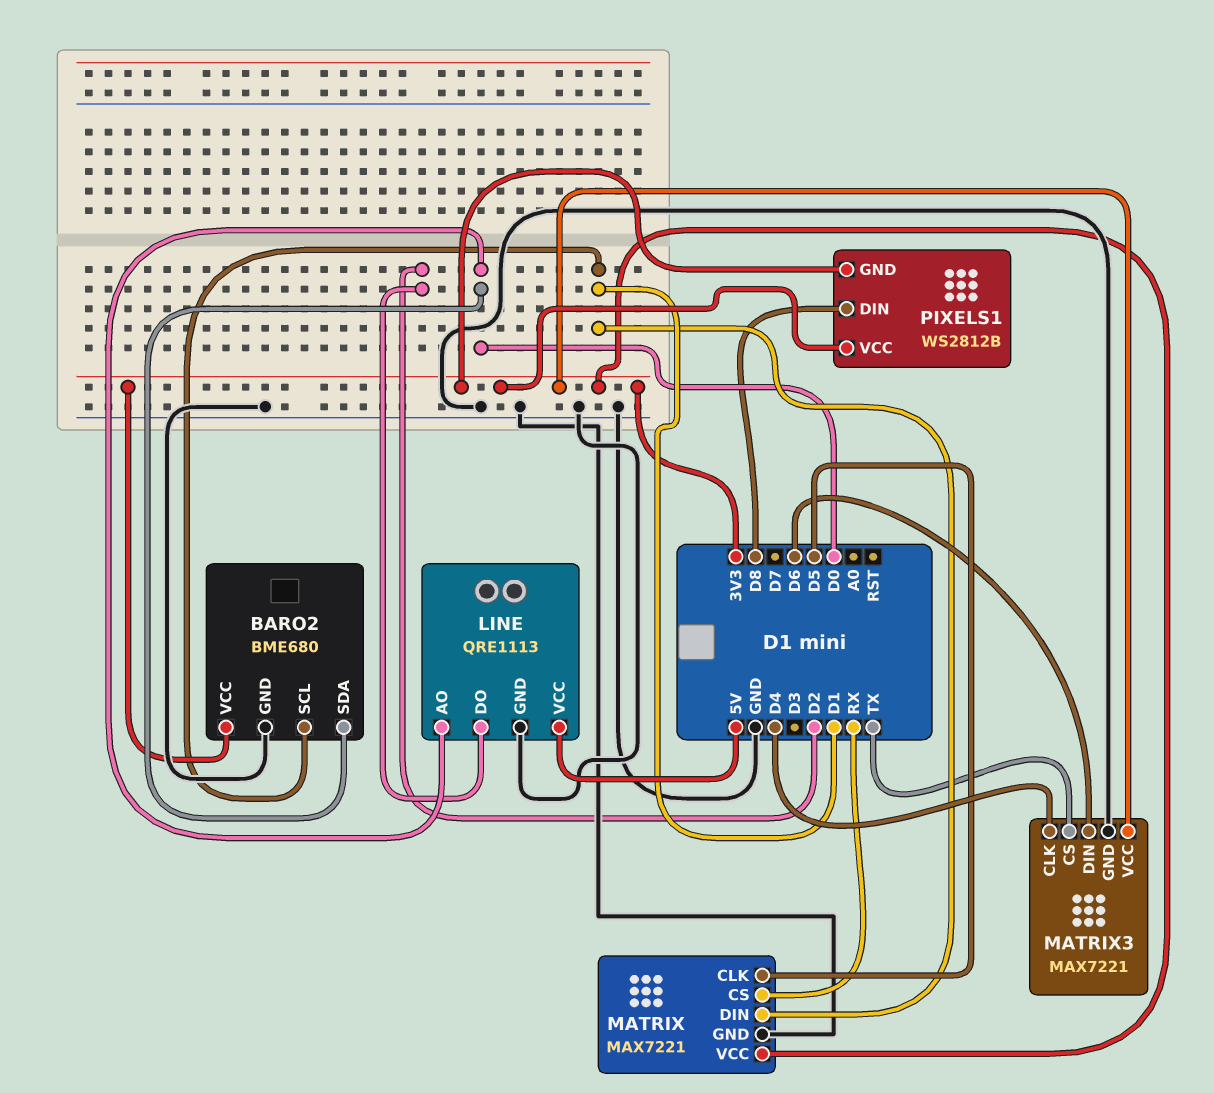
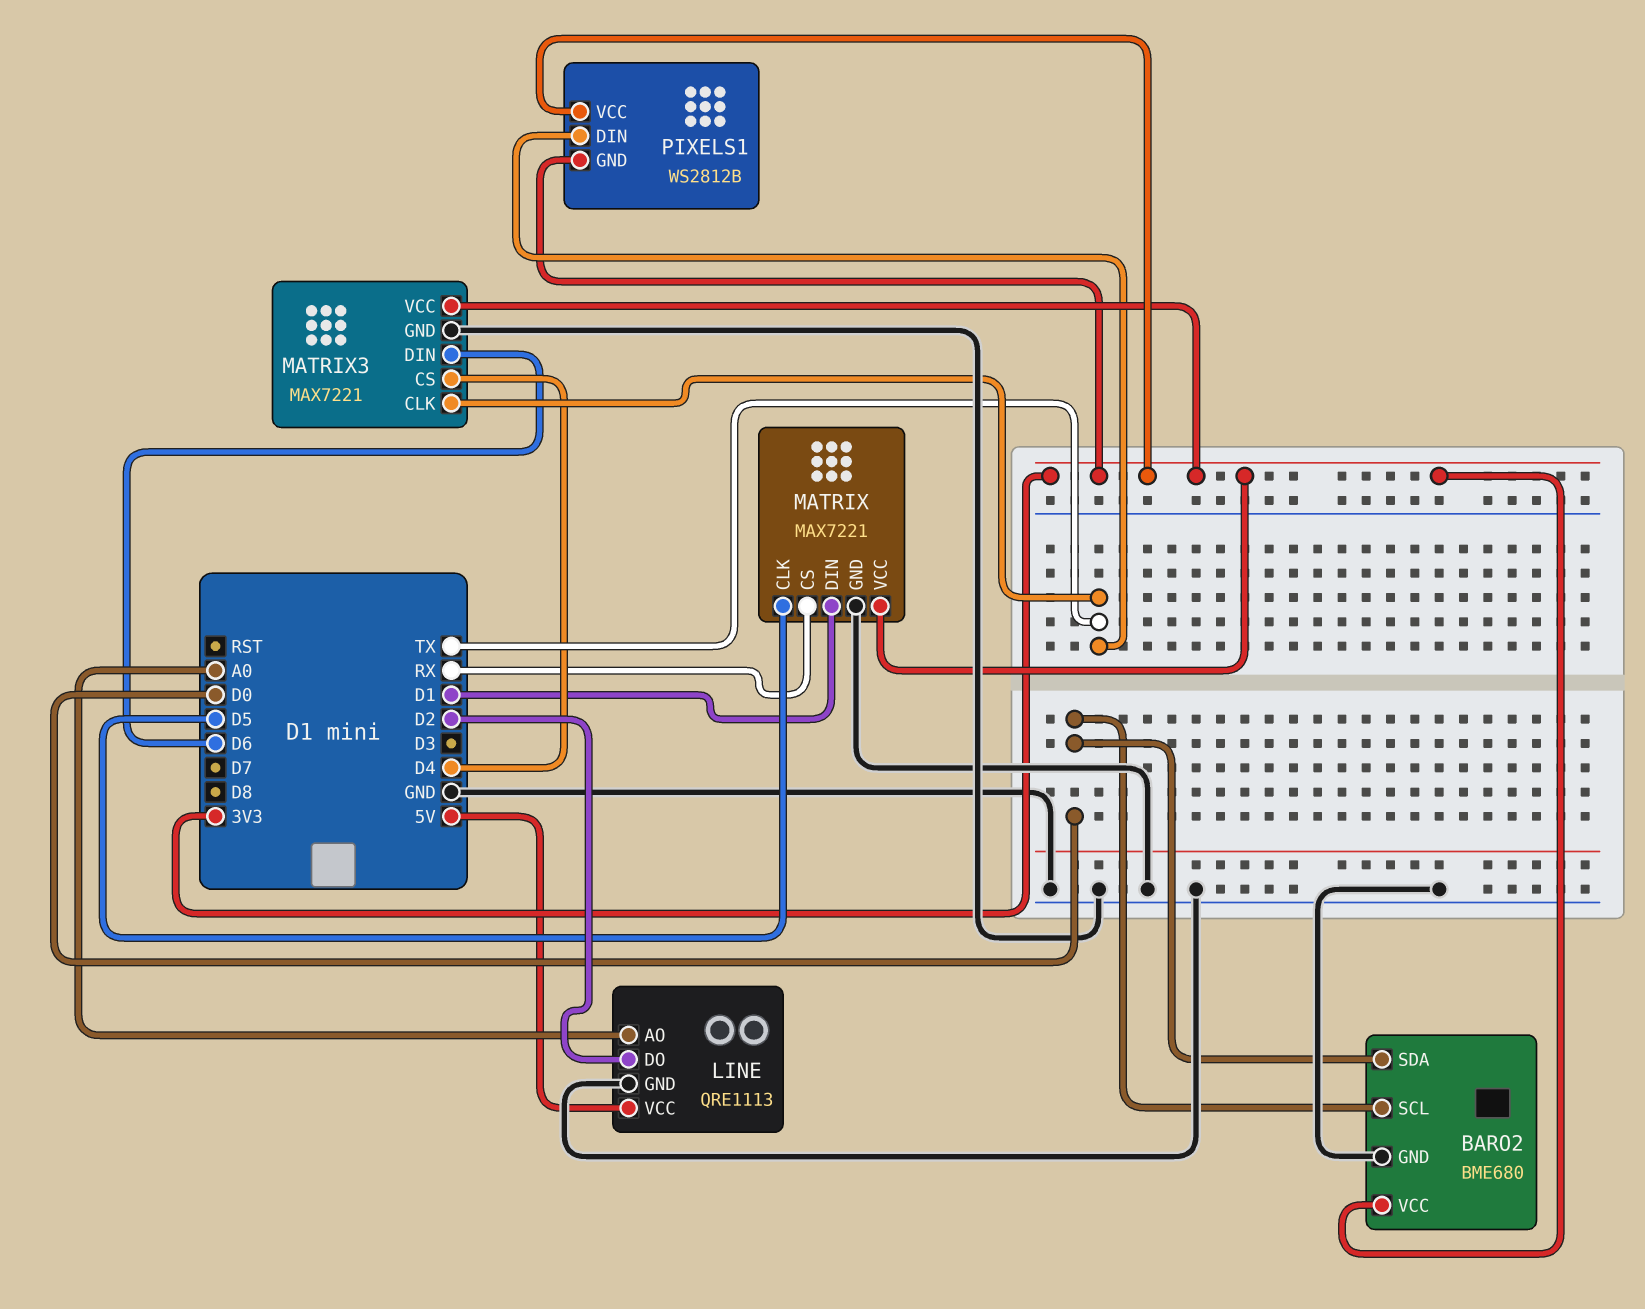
BARO2 pin SCL: D1 -> D0
LINE pin AO: D0 -> A0
MATRIX3 pin CLK: D4 -> TX
MATRIX3 pin CS: TX -> D4
PIXELS1 pin DIN: D8 -> TX

